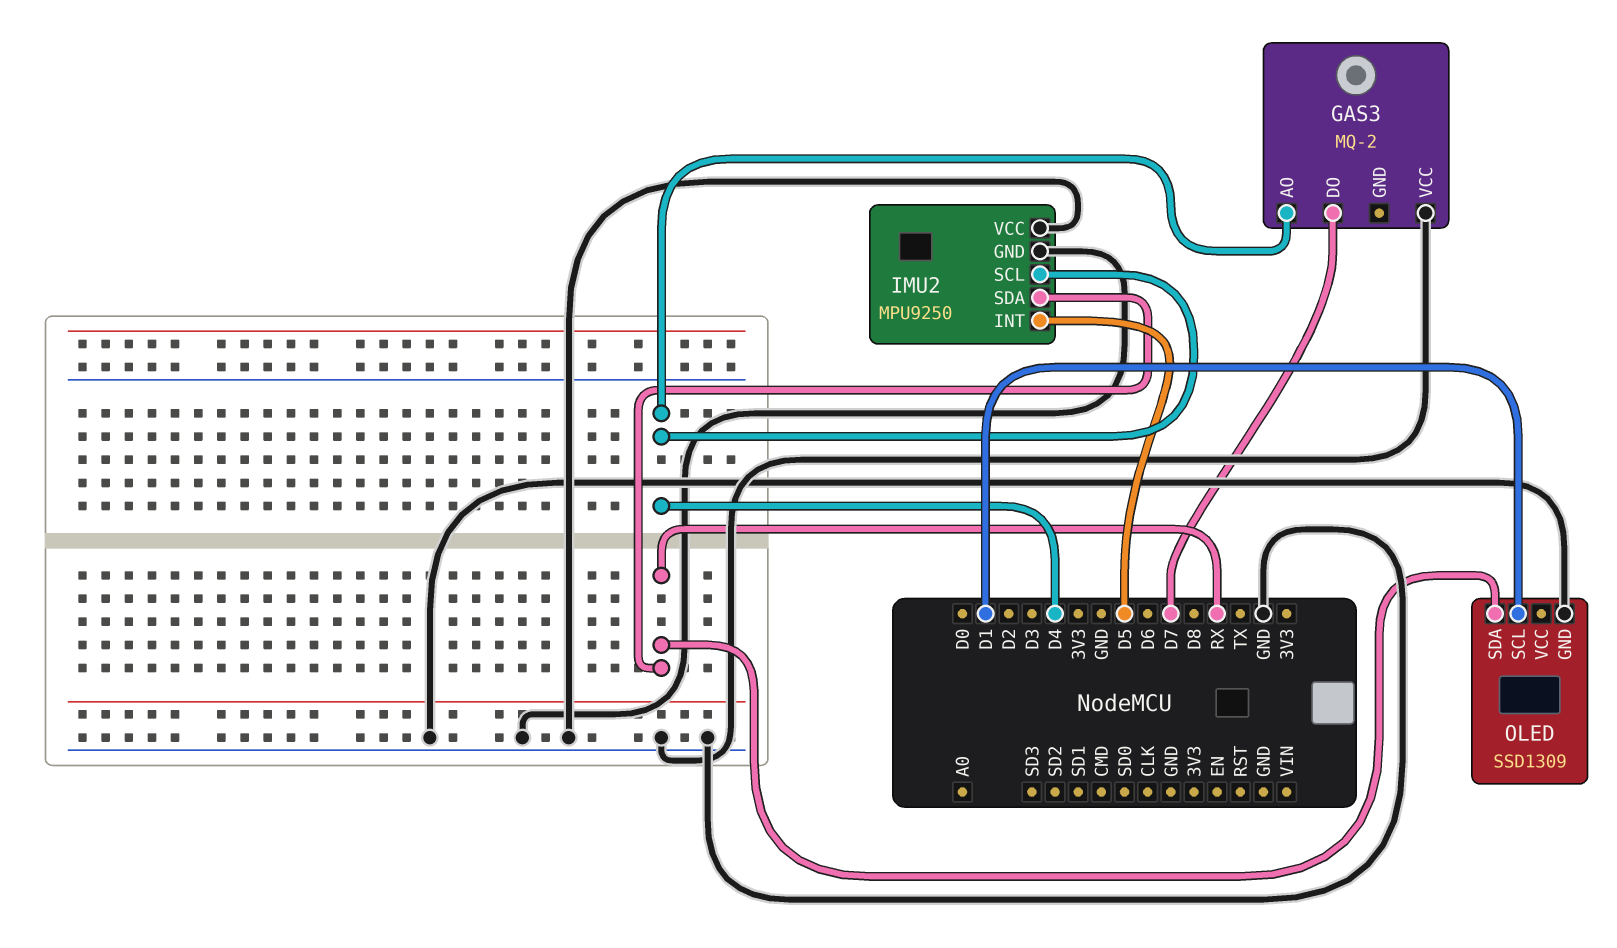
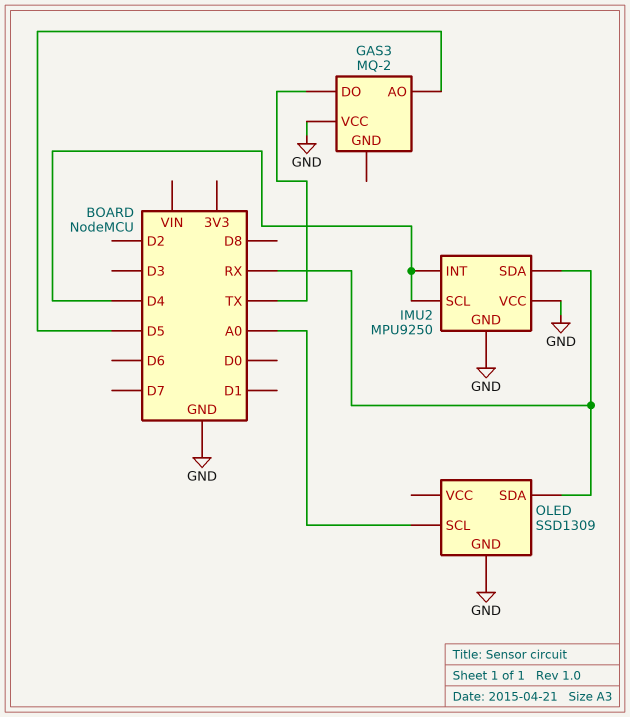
GAS3 pin AO: D4 -> D5
GAS3 pin DO: D7 -> TX
IMU2 pin INT: D5 -> D4
OLED pin SCL: D1 -> A0

